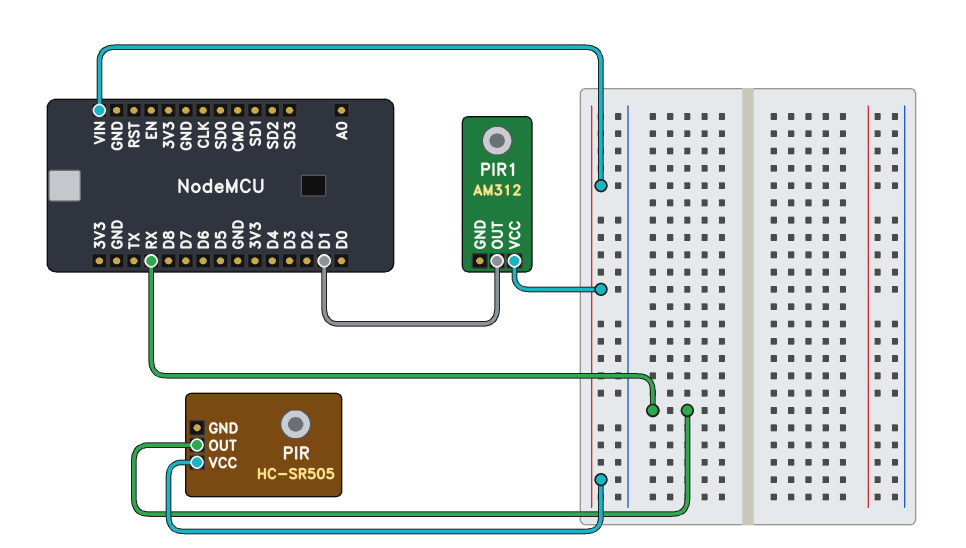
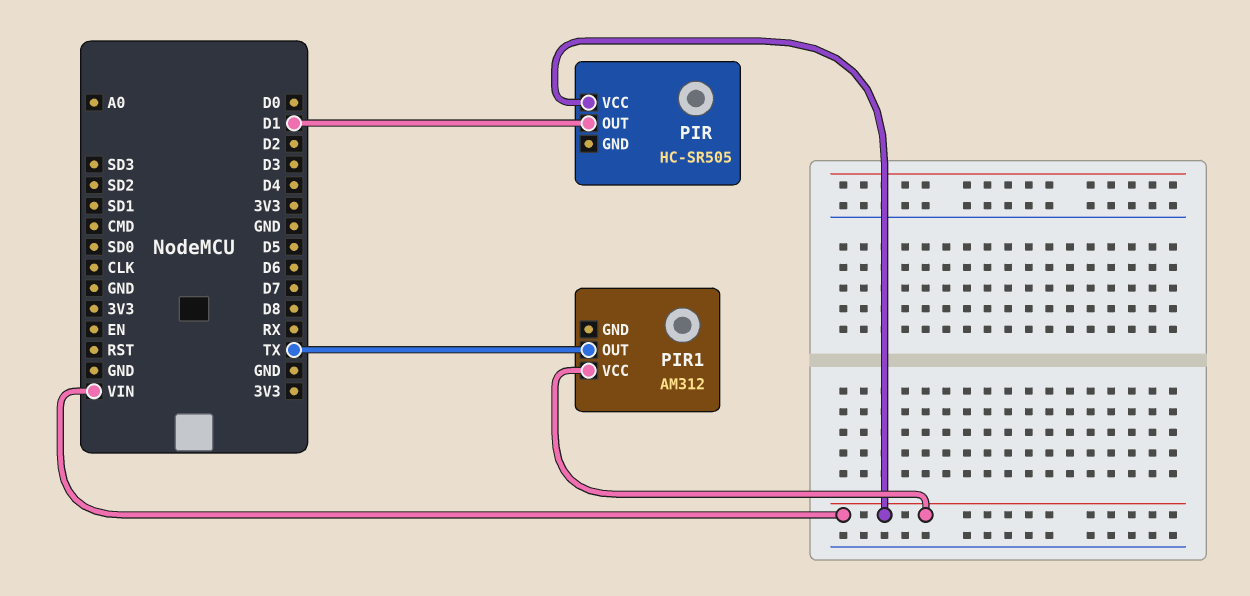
PIR pin OUT: RX -> D1
PIR1 pin OUT: D1 -> TX

